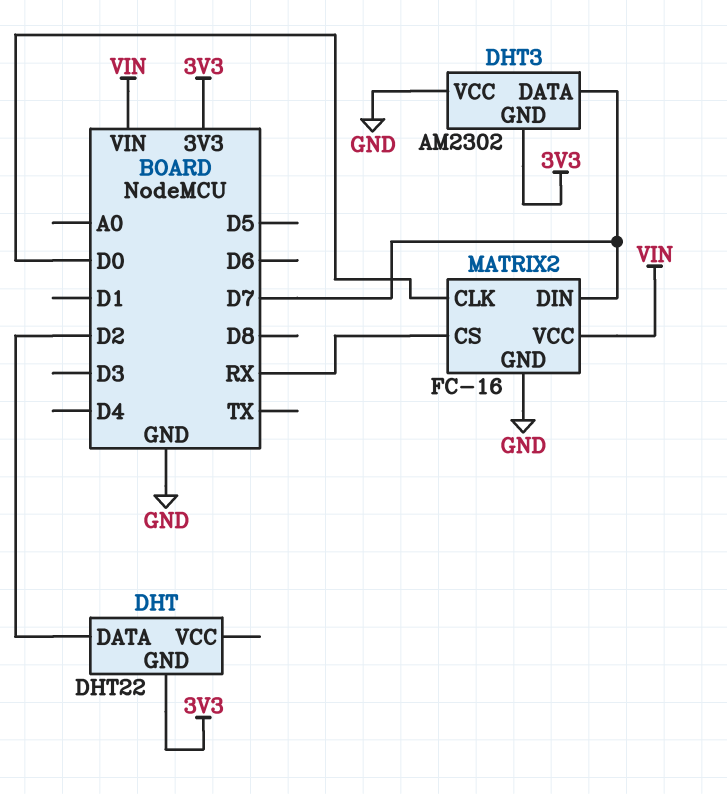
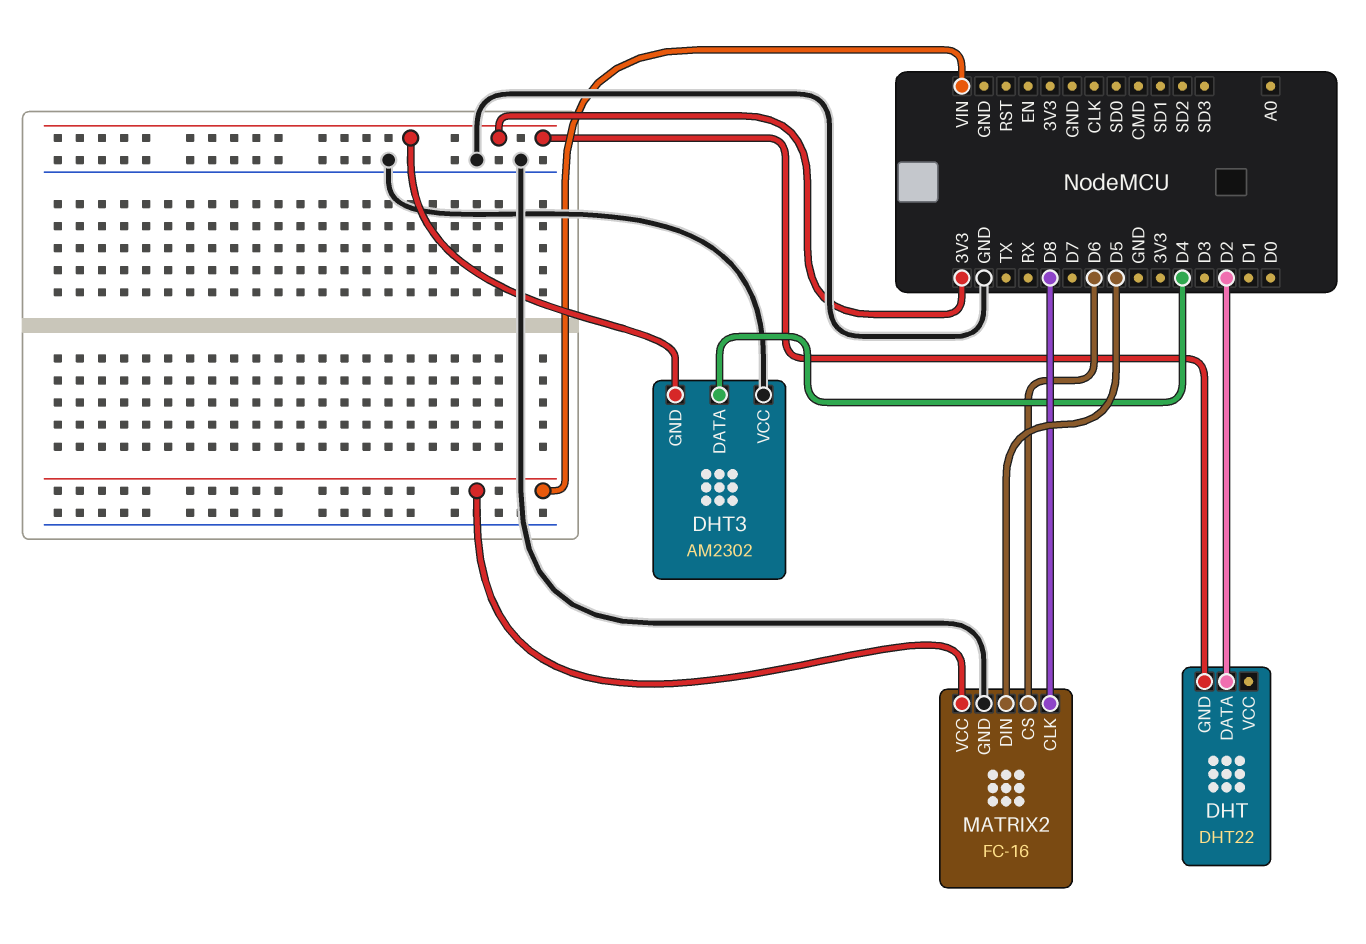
DHT3 pin DATA: D7 -> D4
MATRIX2 pin CLK: D0 -> D8
MATRIX2 pin CS: RX -> D6
MATRIX2 pin DIN: D7 -> D5

